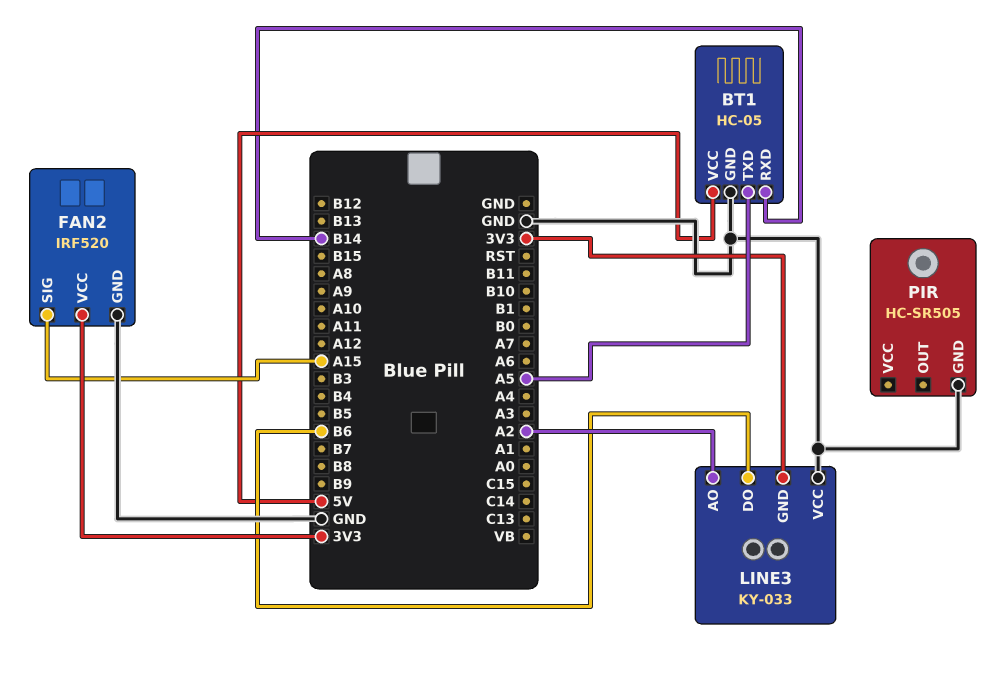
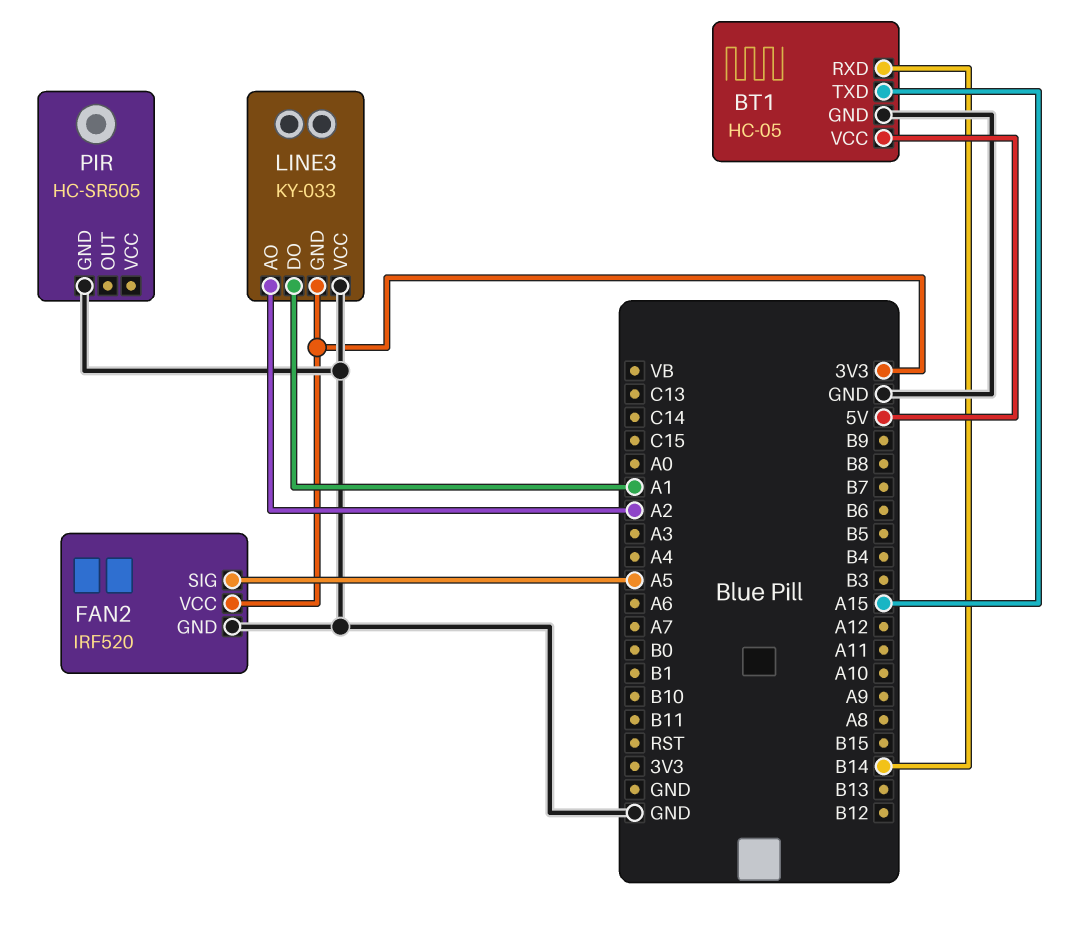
BT1 pin TXD: A5 -> A15
FAN2 pin SIG: A15 -> A5
LINE3 pin DO: B6 -> A1

